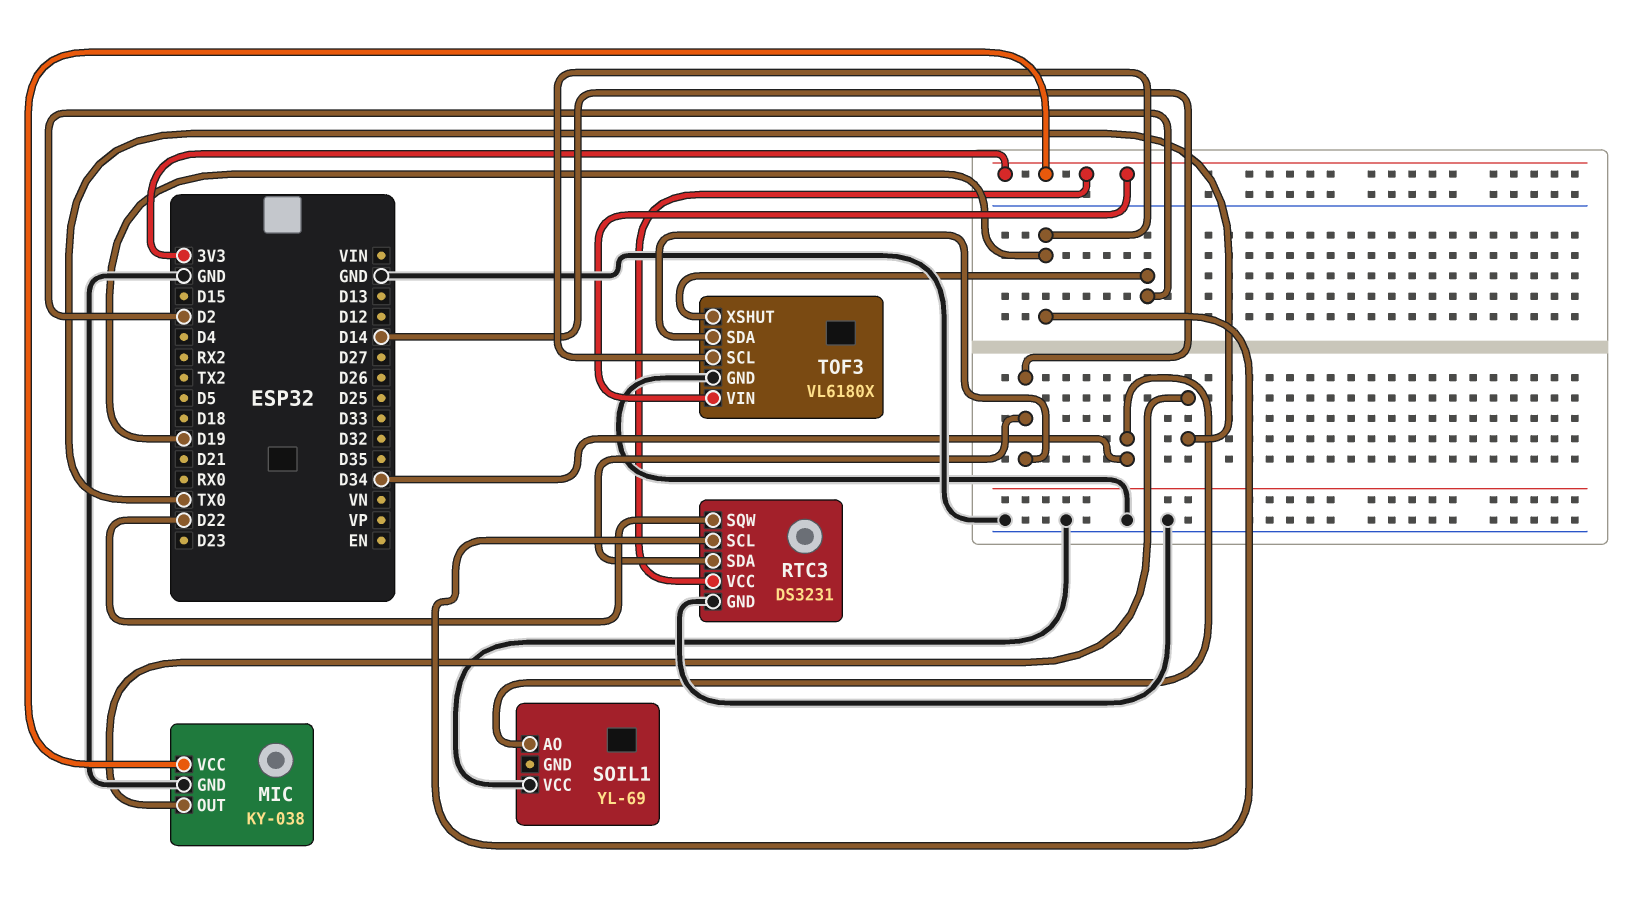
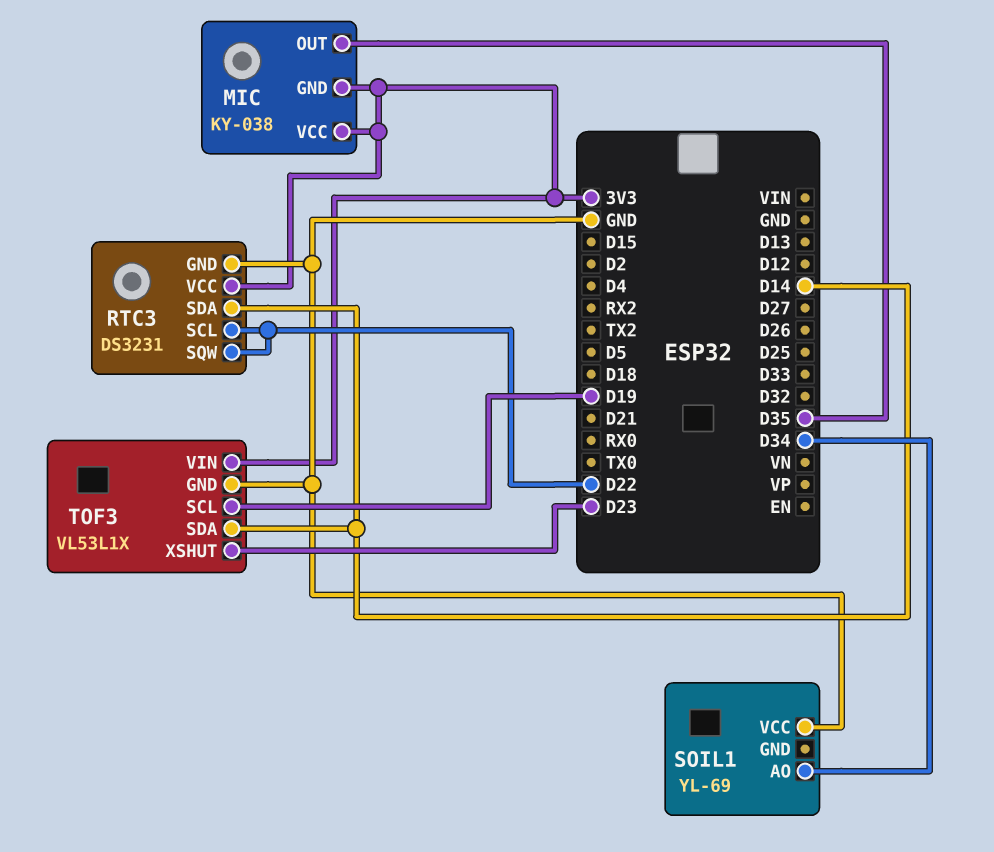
MIC pin GND: GND -> 3V3
MIC pin OUT: TX0 -> D35
RTC3 pin SCL: D19 -> D22
TOF3: VL6180X -> VL53L1X
TOF3 pin XSHUT: D2 -> D23

